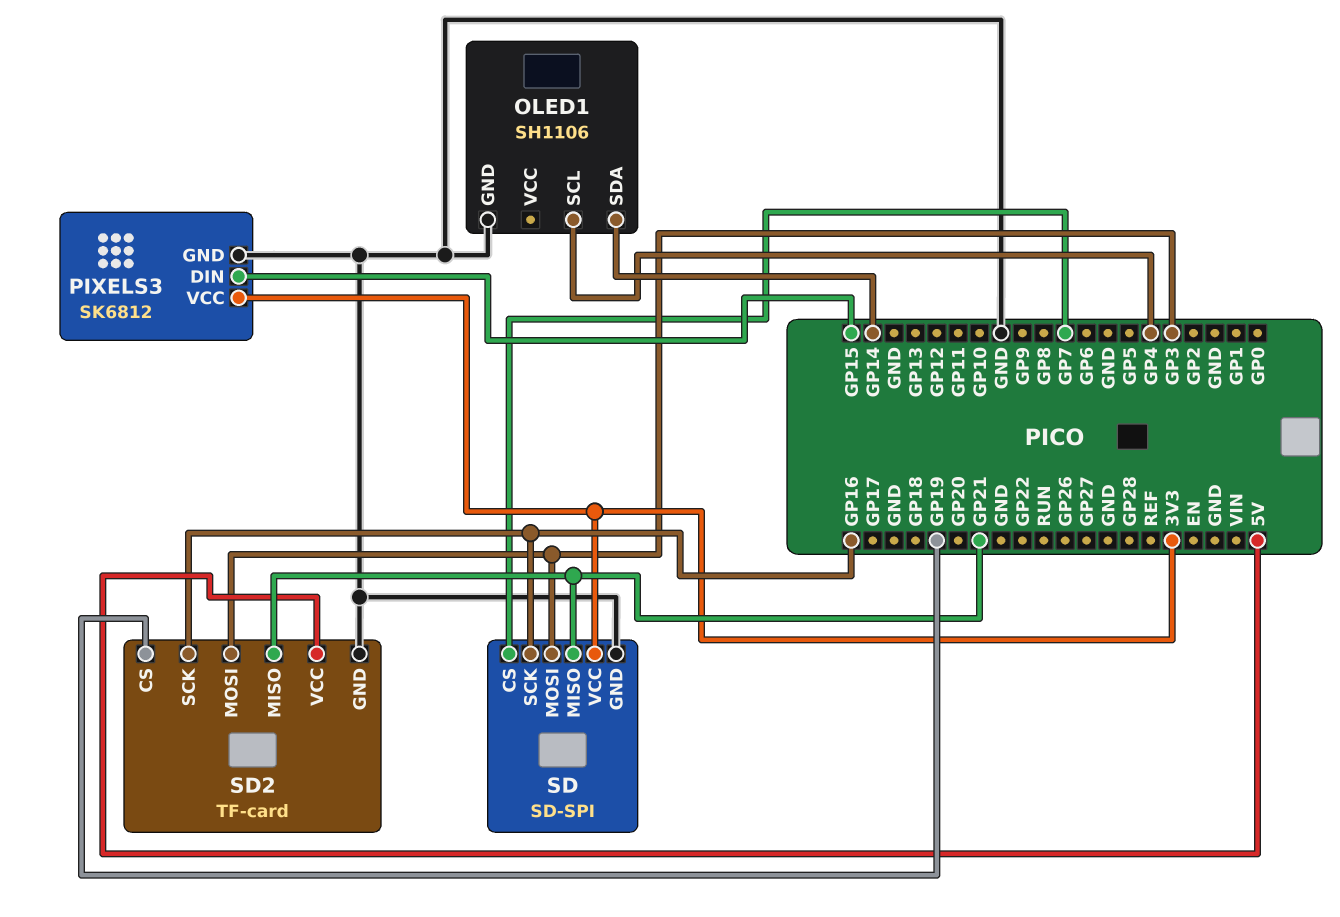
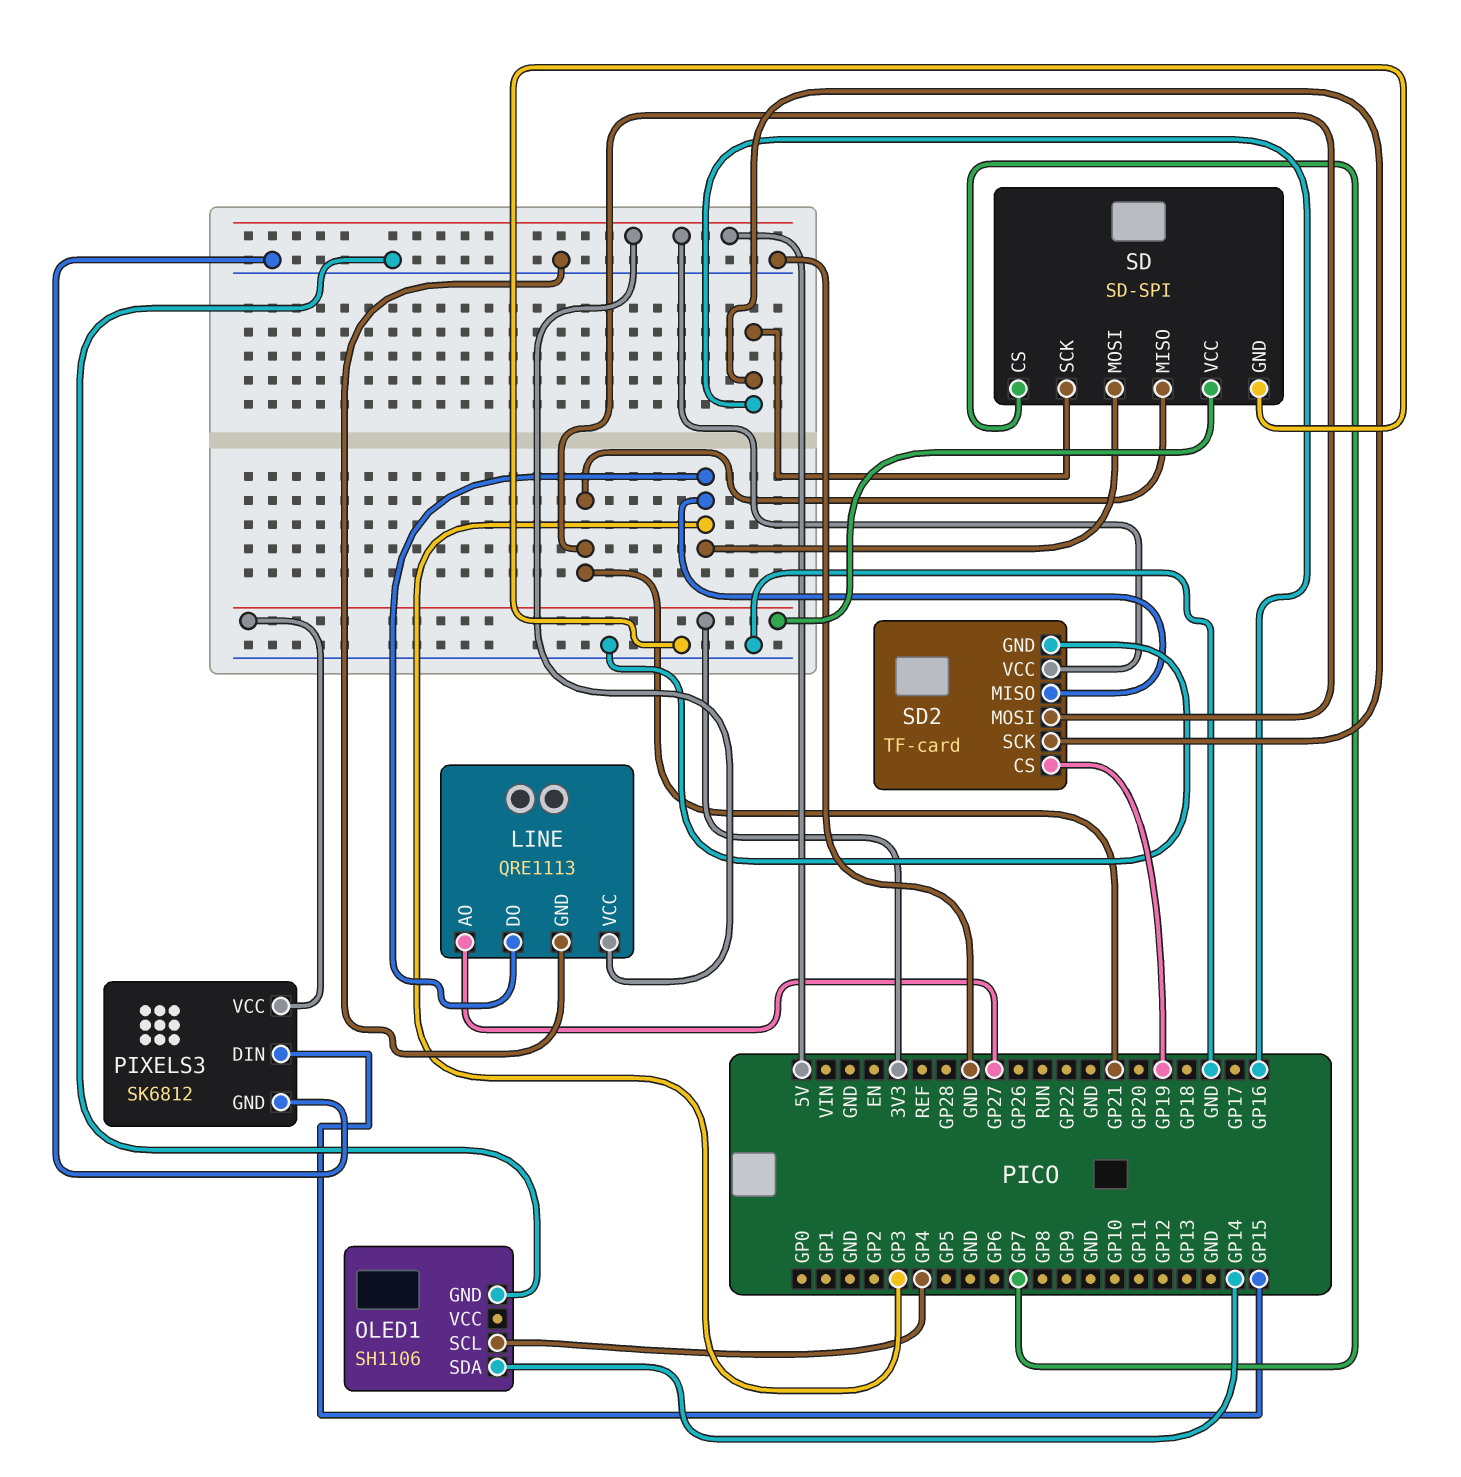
LINE: none -> QRE1113
LINE pin AO: none -> GP27
LINE pin DO: none -> GP3
LINE pin GND: none -> GND
LINE pin VCC: none -> 5V
SD2 pin MISO: GP21 -> GP3
SD2 pin MOSI: GP3 -> GP21

